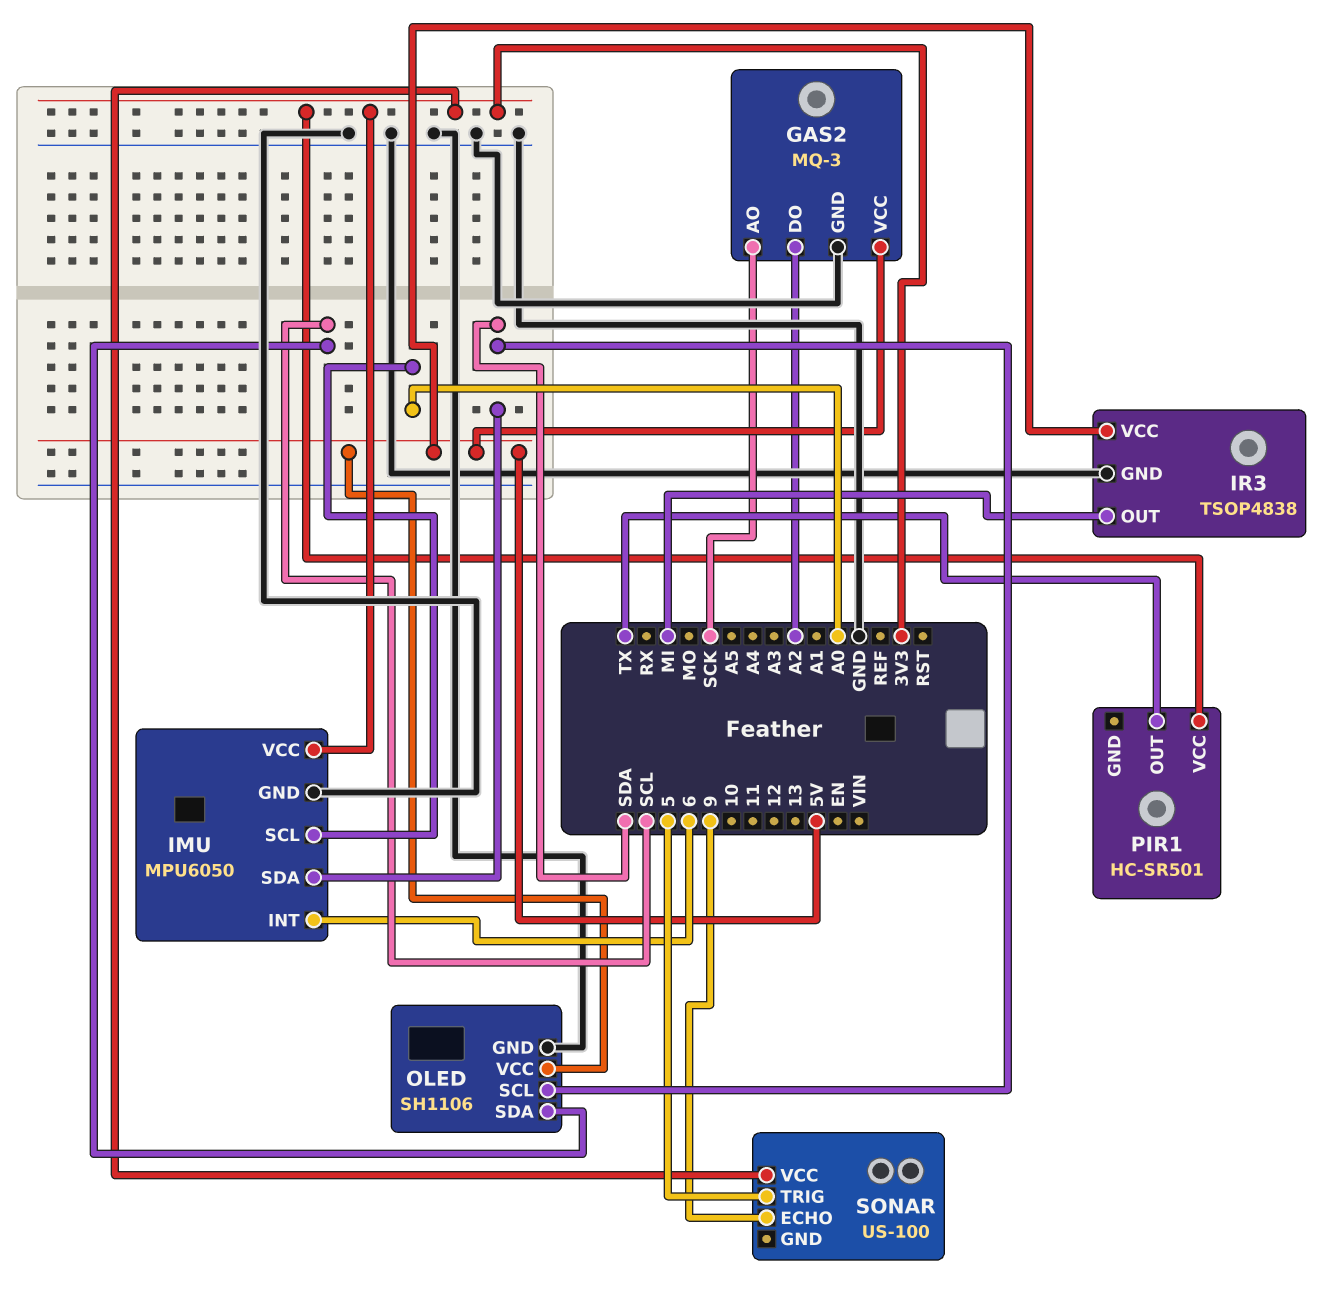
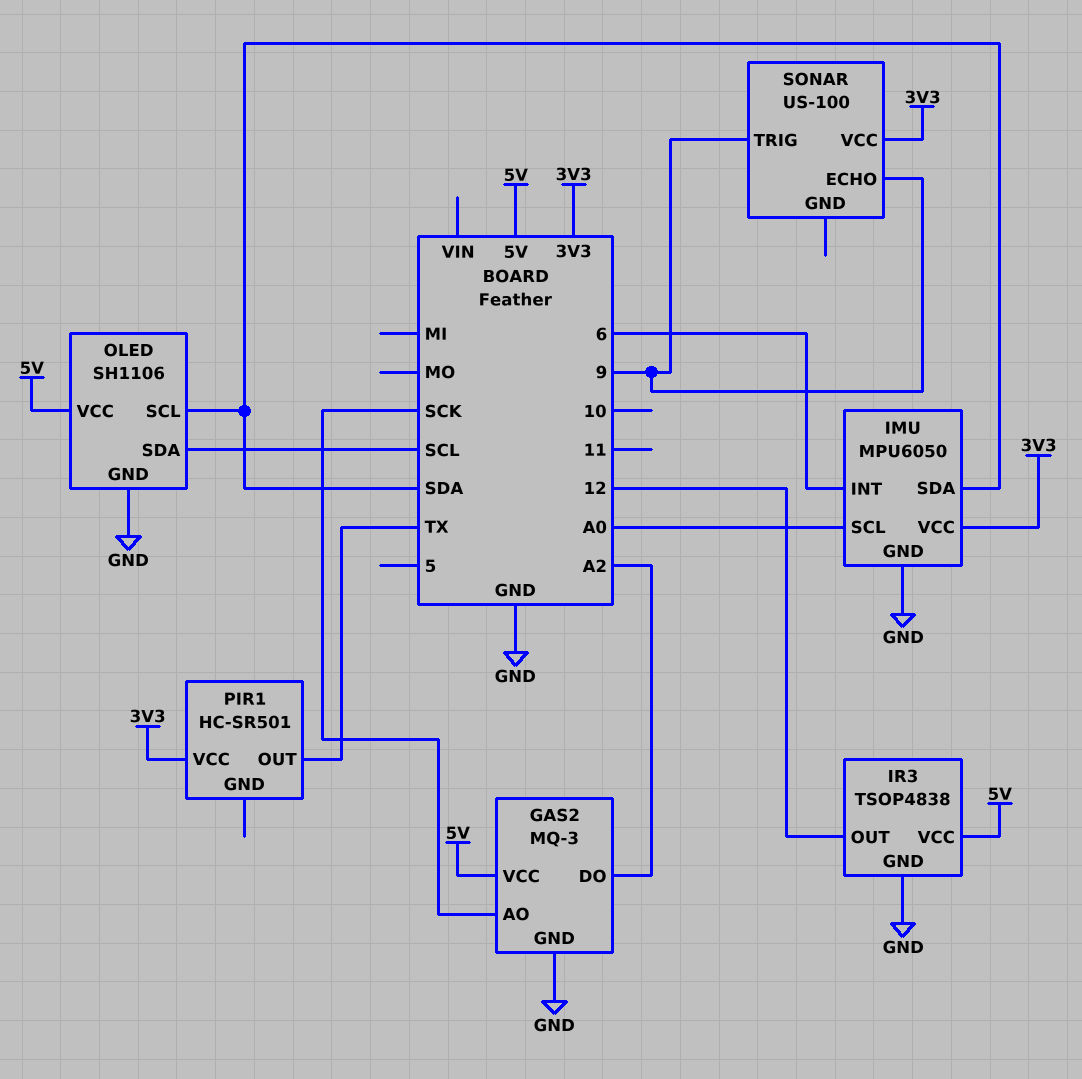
IR3 pin OUT: MI -> 12
SONAR pin TRIG: 5 -> 9

